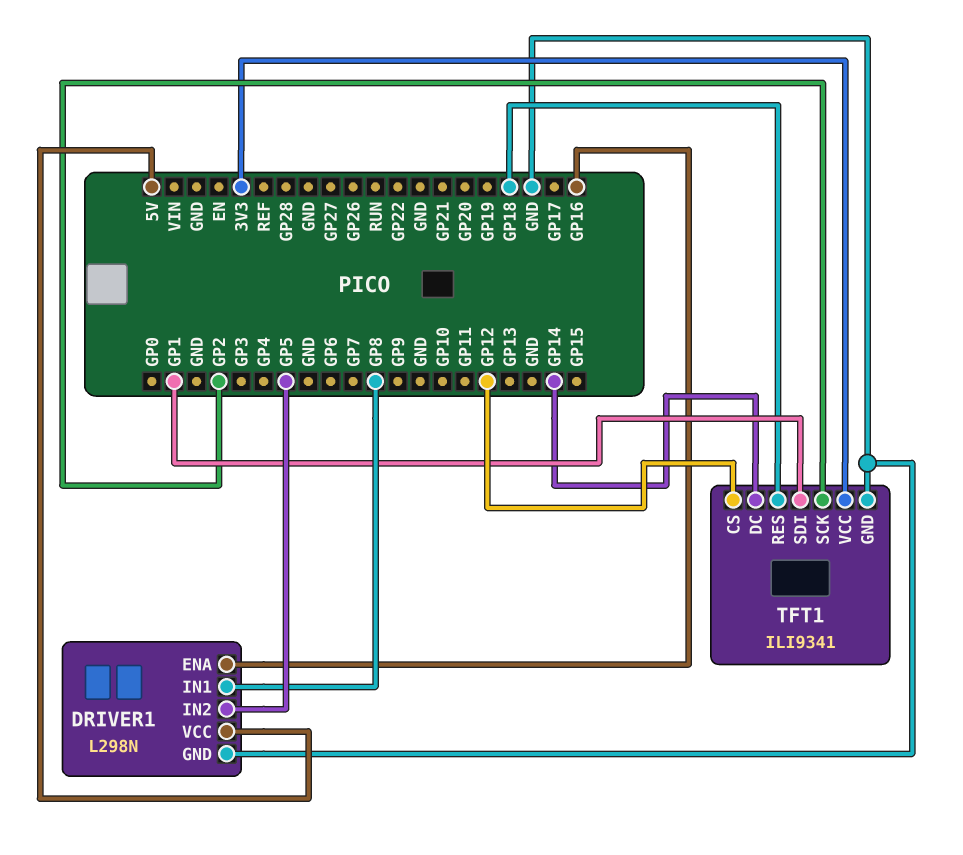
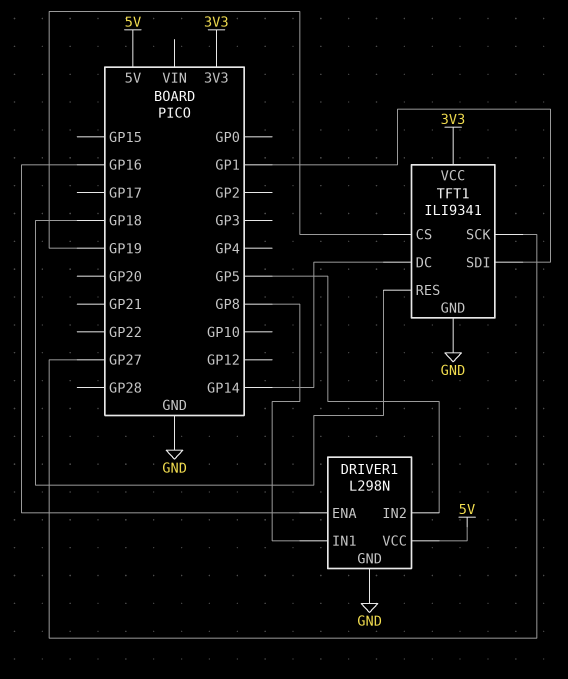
TFT1 pin CS: GP12 -> GP19
TFT1 pin SCK: GP2 -> GP27

